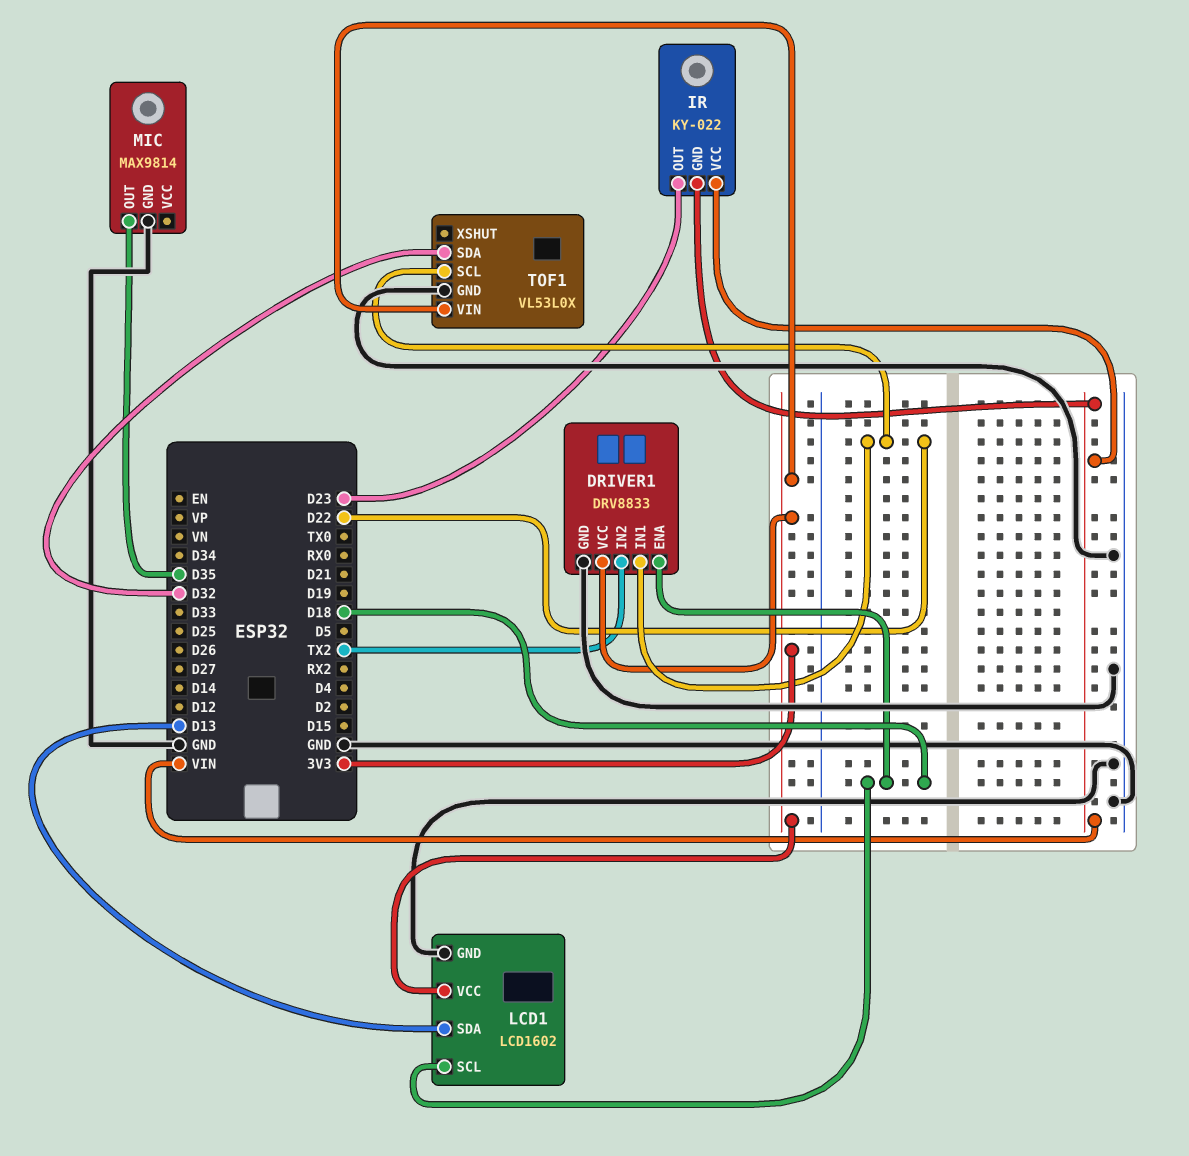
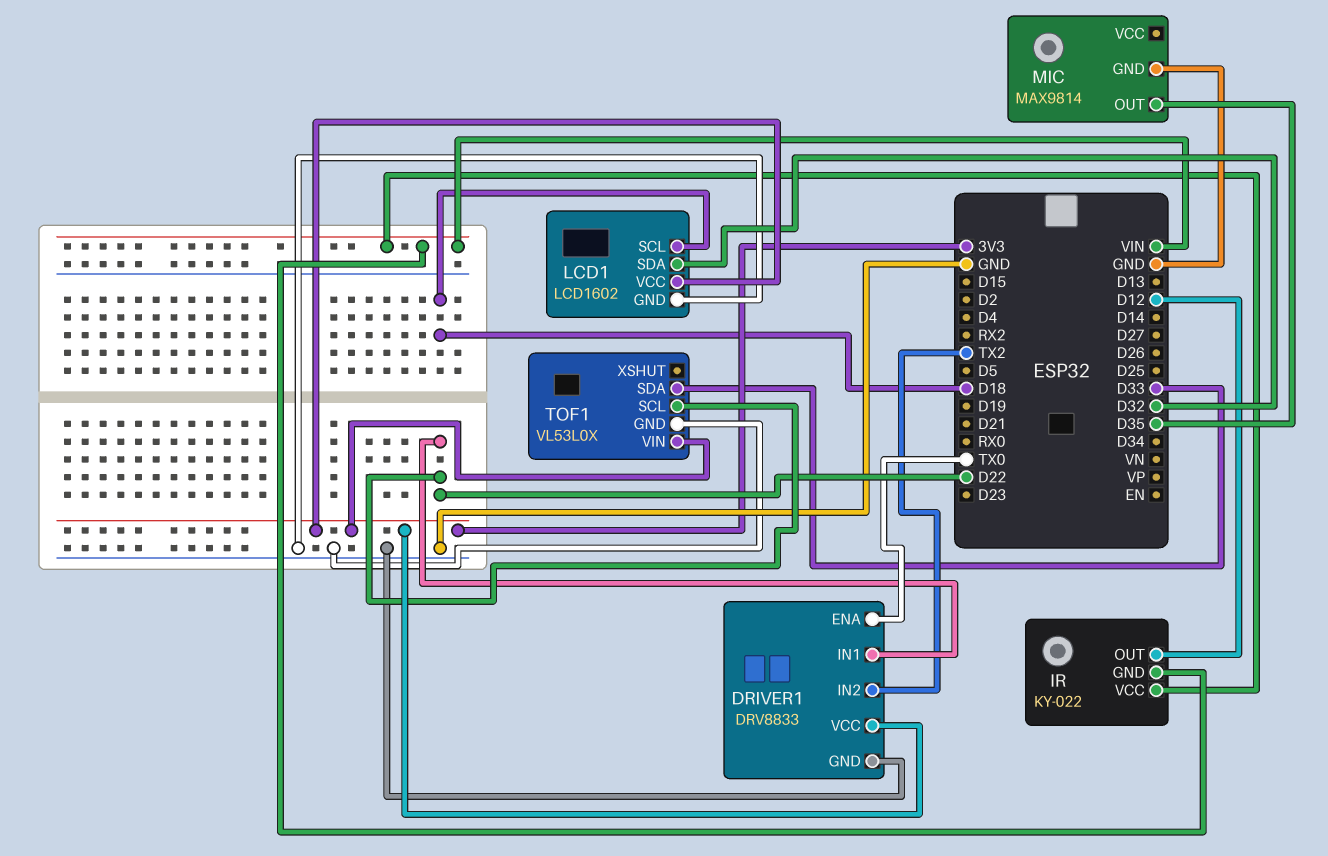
DRIVER1 pin ENA: D18 -> TX0
IR pin OUT: D23 -> D12
LCD1 pin SDA: D13 -> D32
TOF1 pin SDA: D32 -> D33

